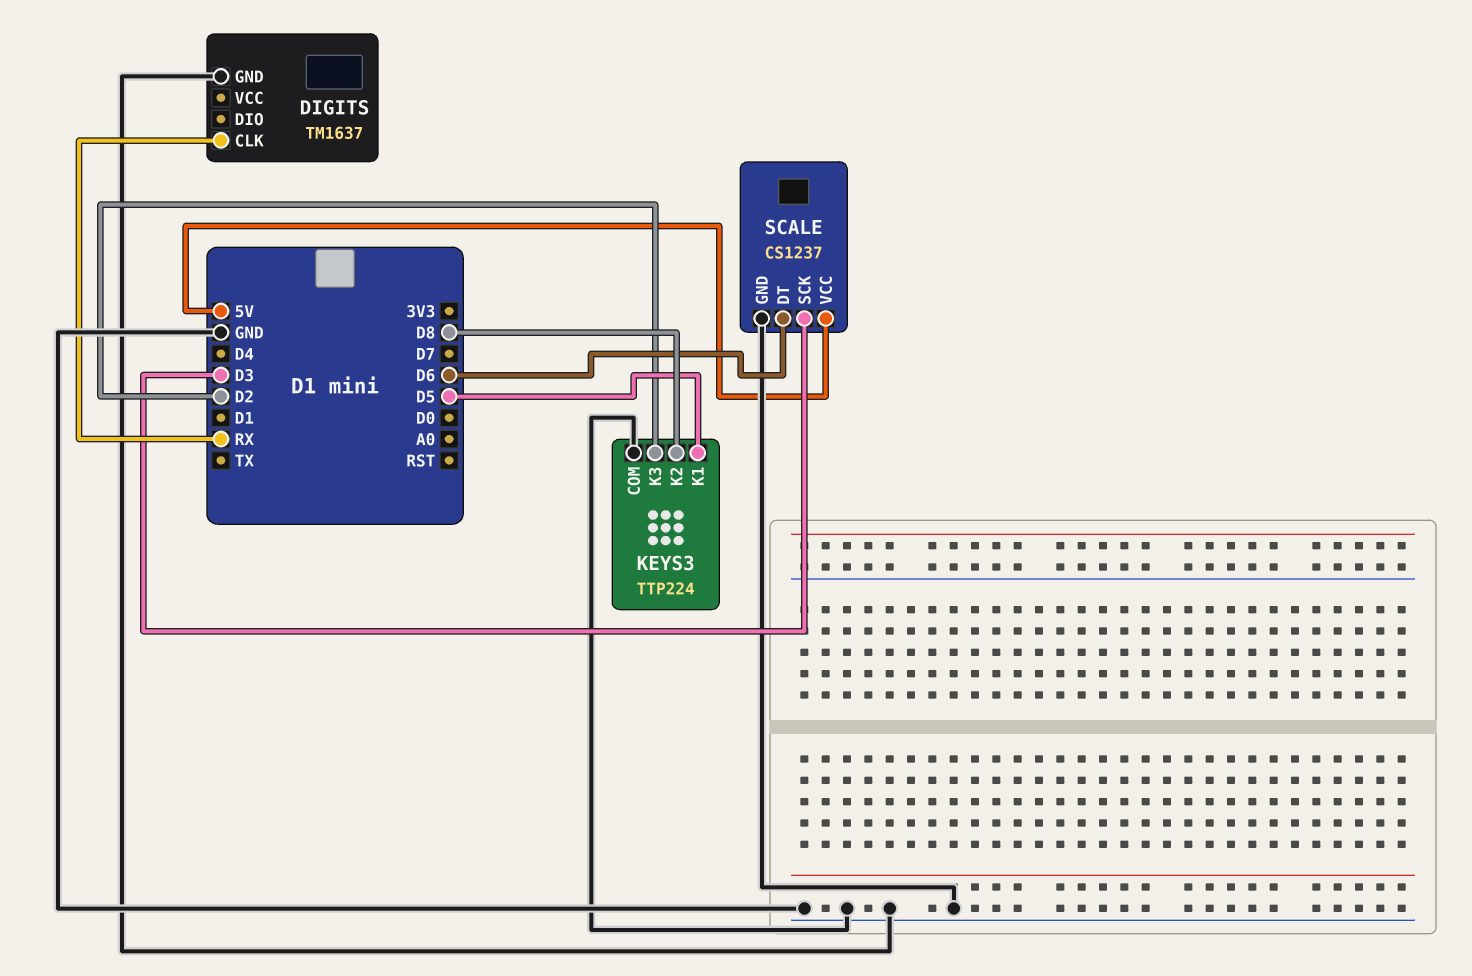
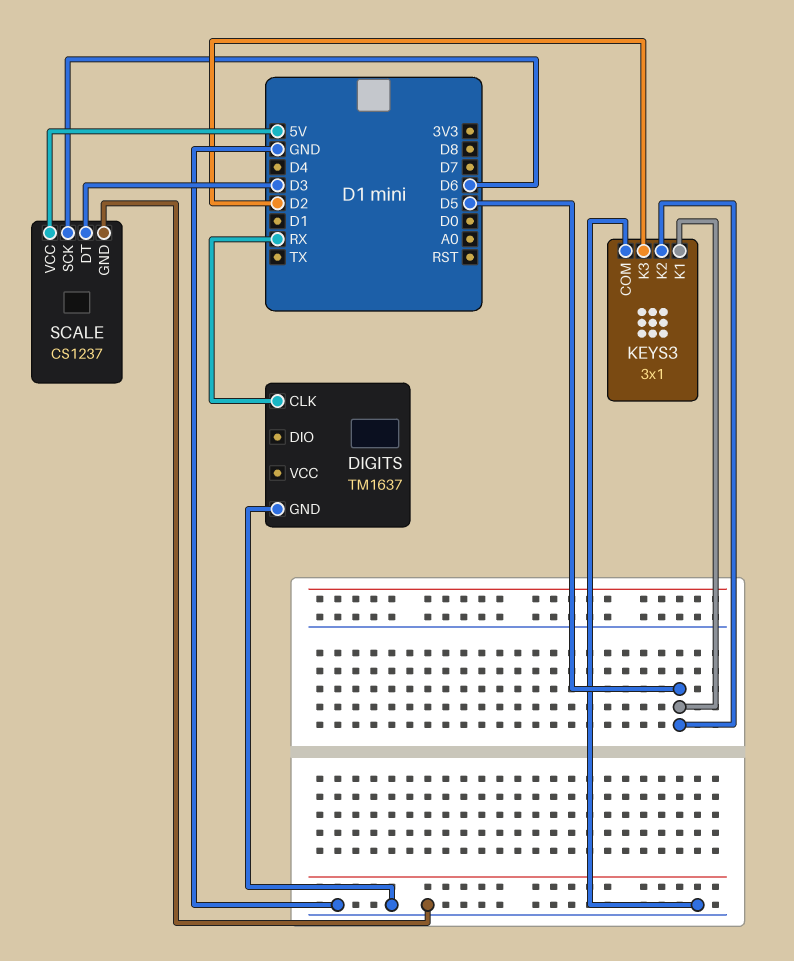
KEYS3: TTP224 -> 3x1
KEYS3 pin K2: D8 -> D5
SCALE pin DT: D6 -> D3
SCALE pin SCK: D3 -> D6

